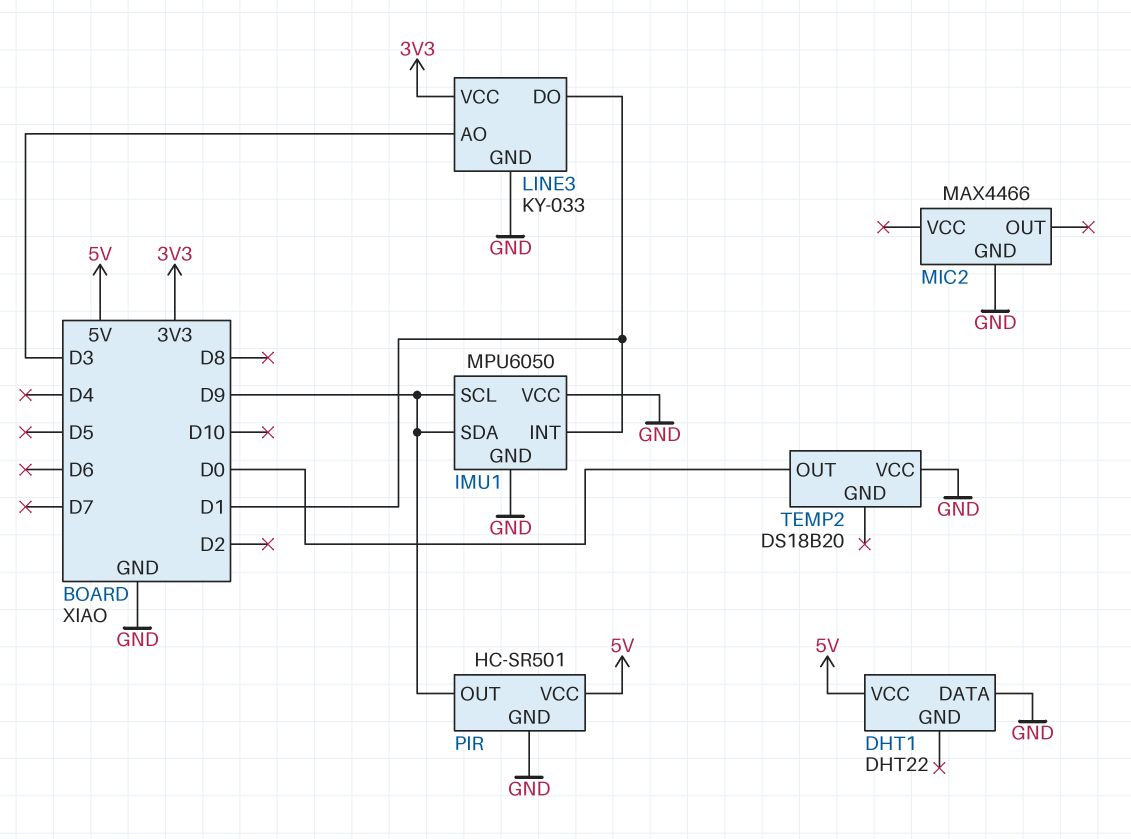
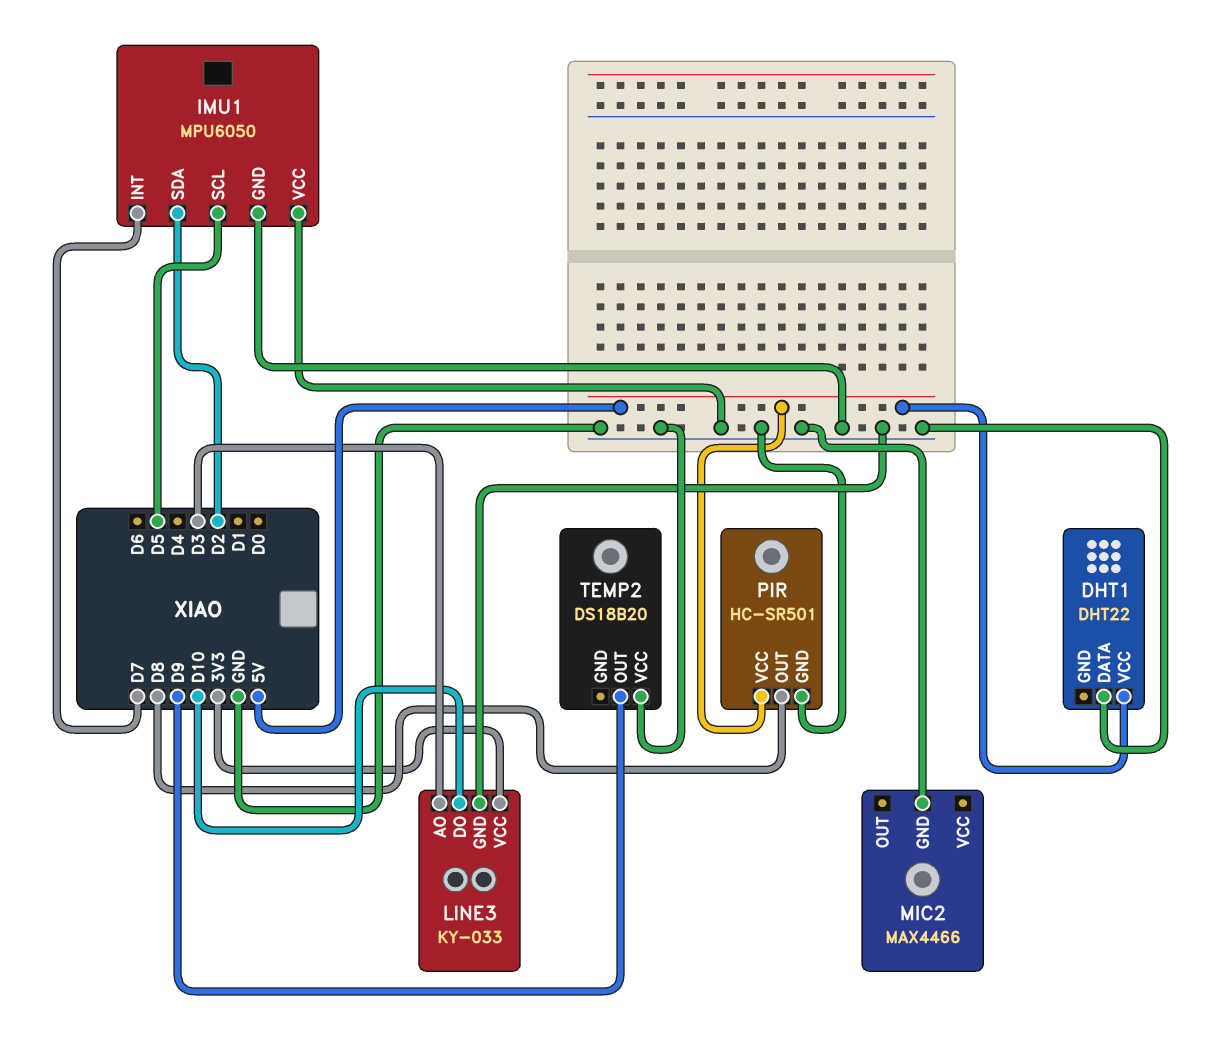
IMU1 pin INT: D1 -> D7
IMU1 pin SCL: D9 -> D5
IMU1 pin SDA: D9 -> D2
LINE3 pin DO: D1 -> D10
PIR pin OUT: D9 -> D8
TEMP2 pin OUT: D0 -> D9

